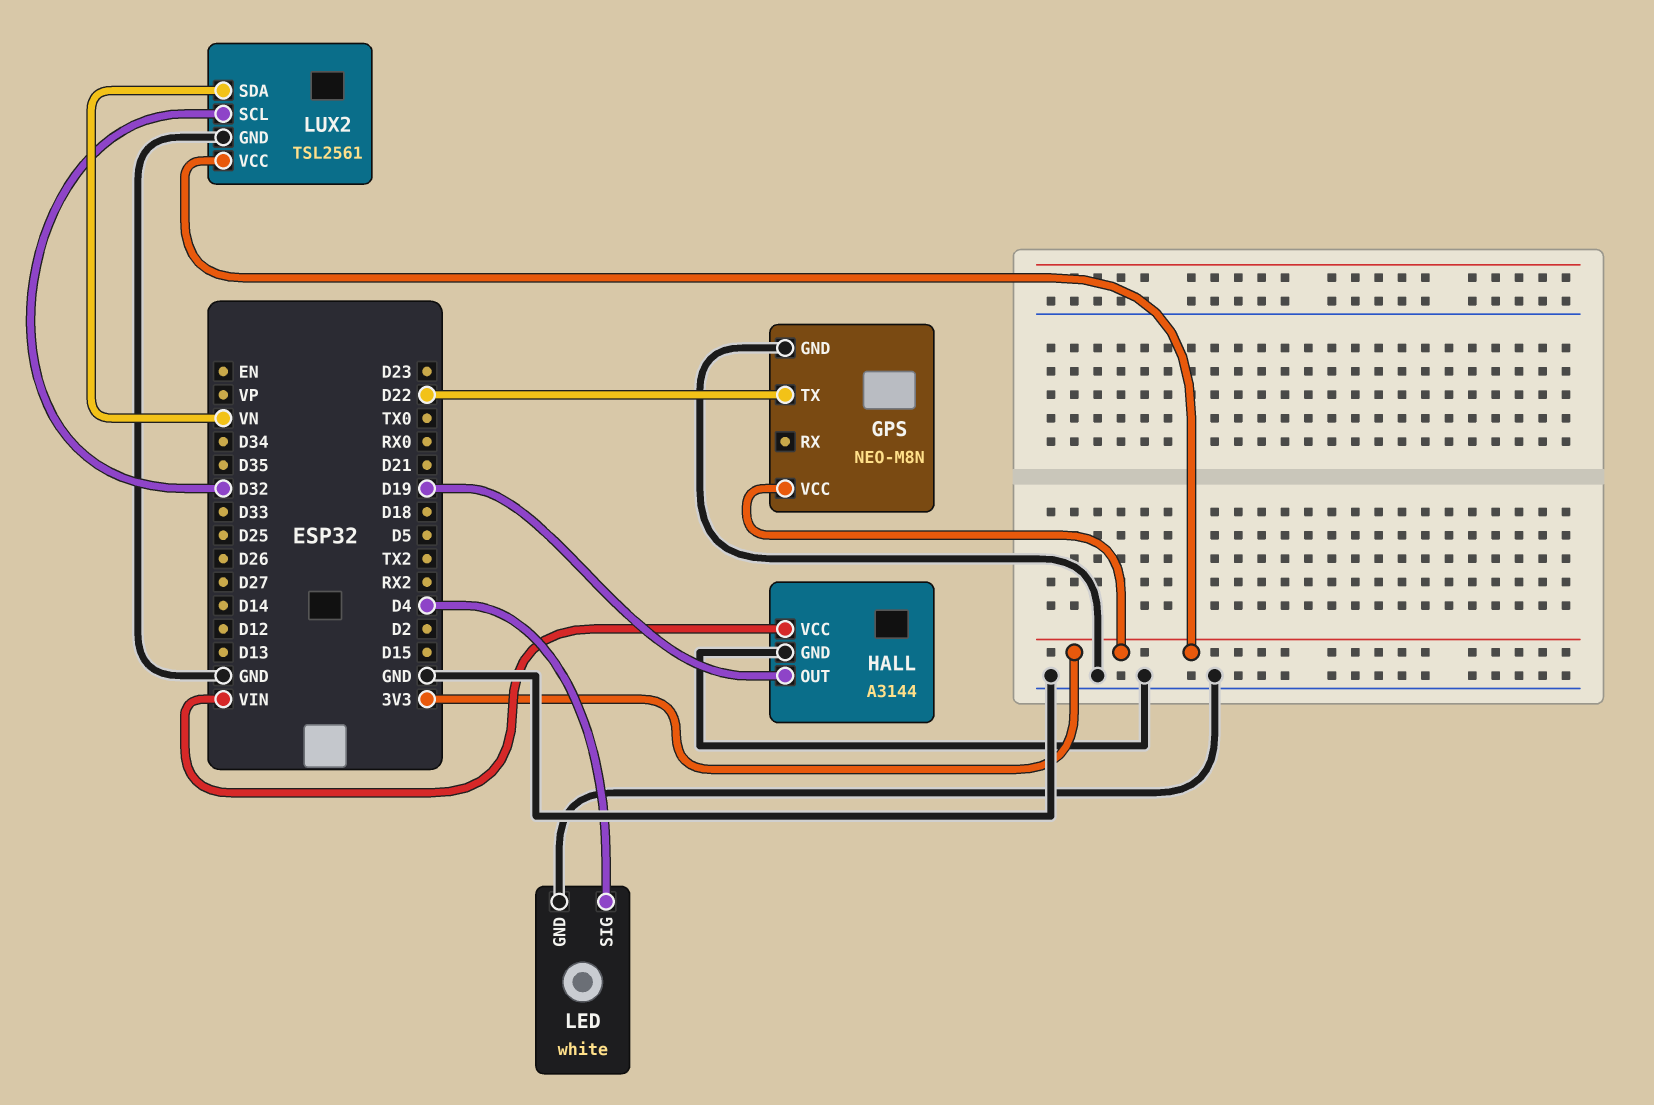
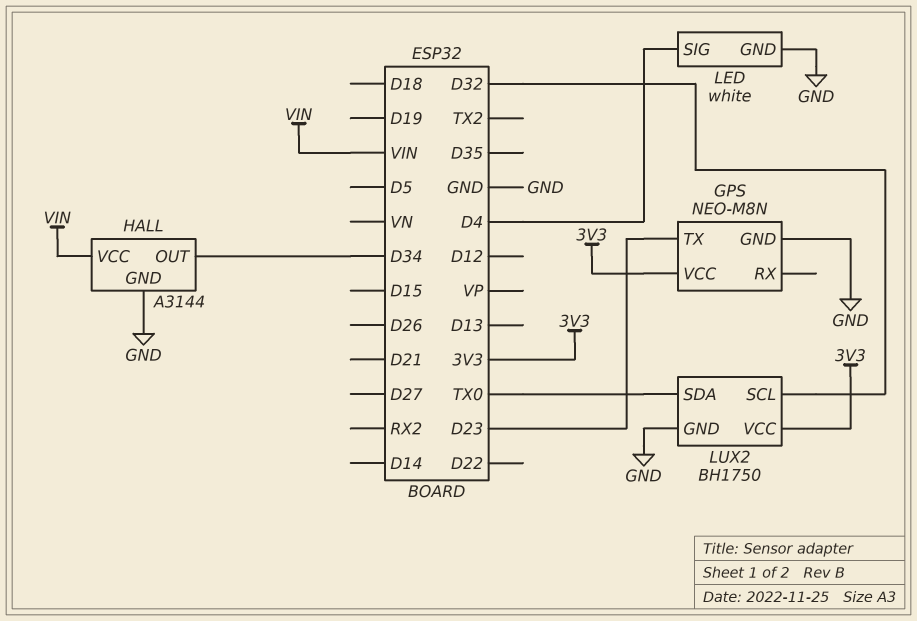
GPS pin TX: D22 -> D23
HALL pin OUT: D19 -> D34
LUX2: TSL2561 -> BH1750
LUX2 pin SDA: VN -> TX0

